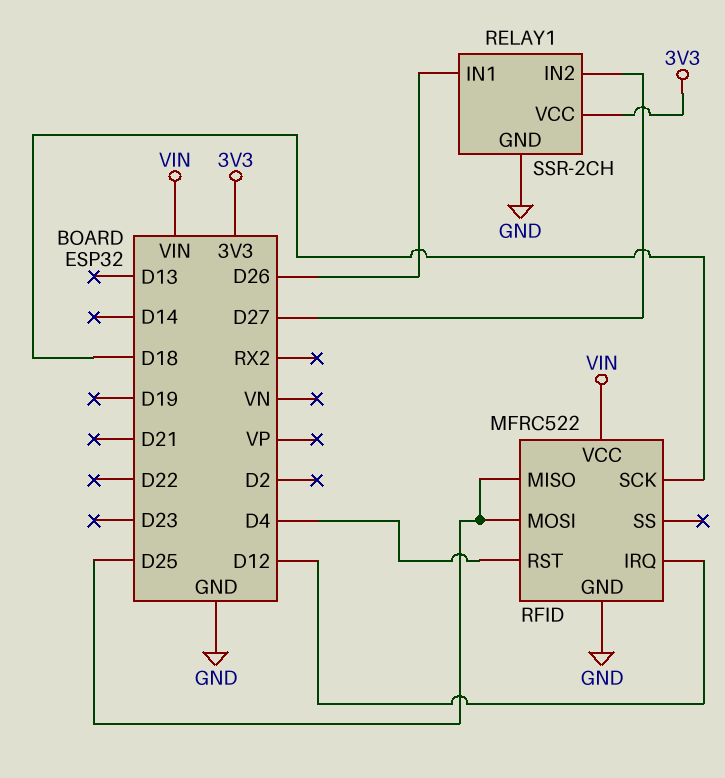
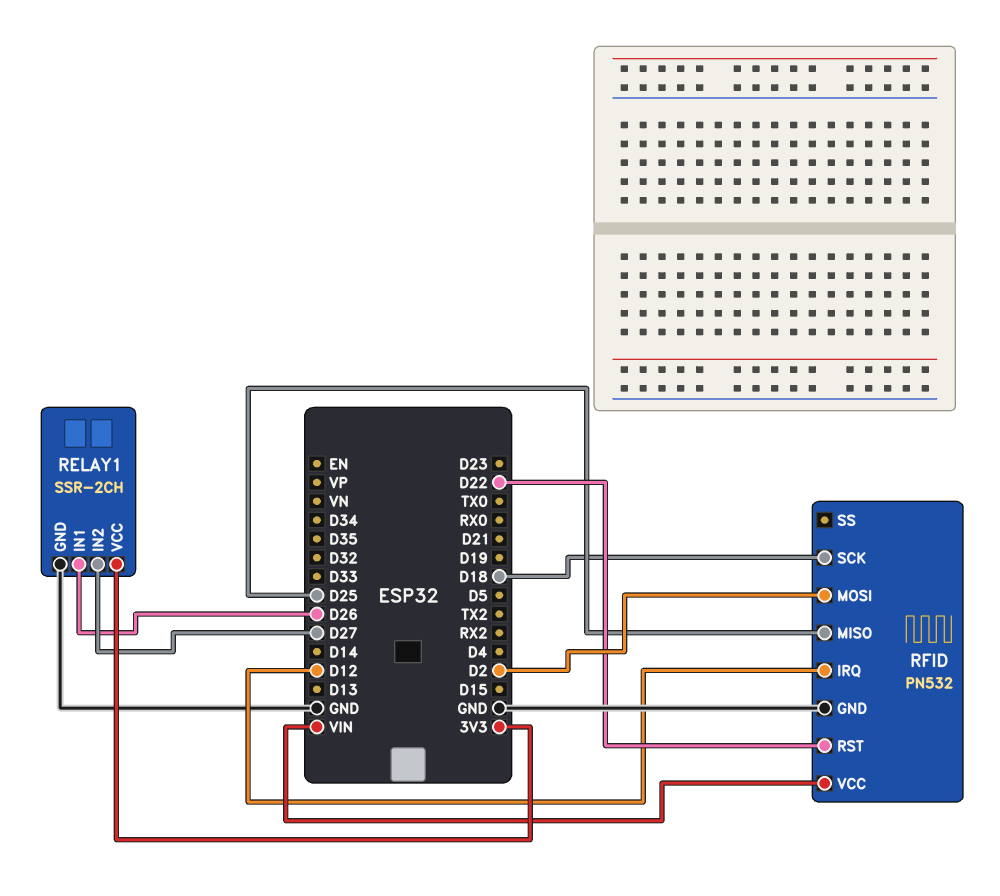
RFID: MFRC522 -> PN532
RFID pin MOSI: D25 -> D2
RFID pin RST: D4 -> D22

